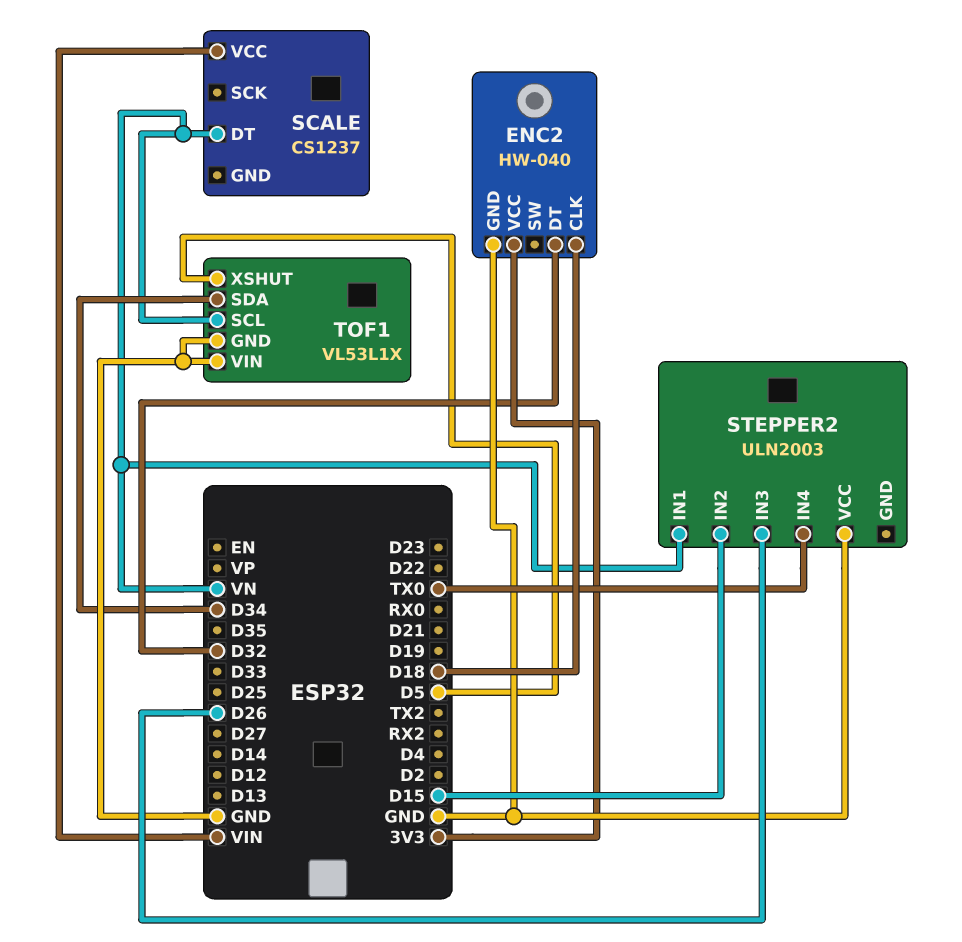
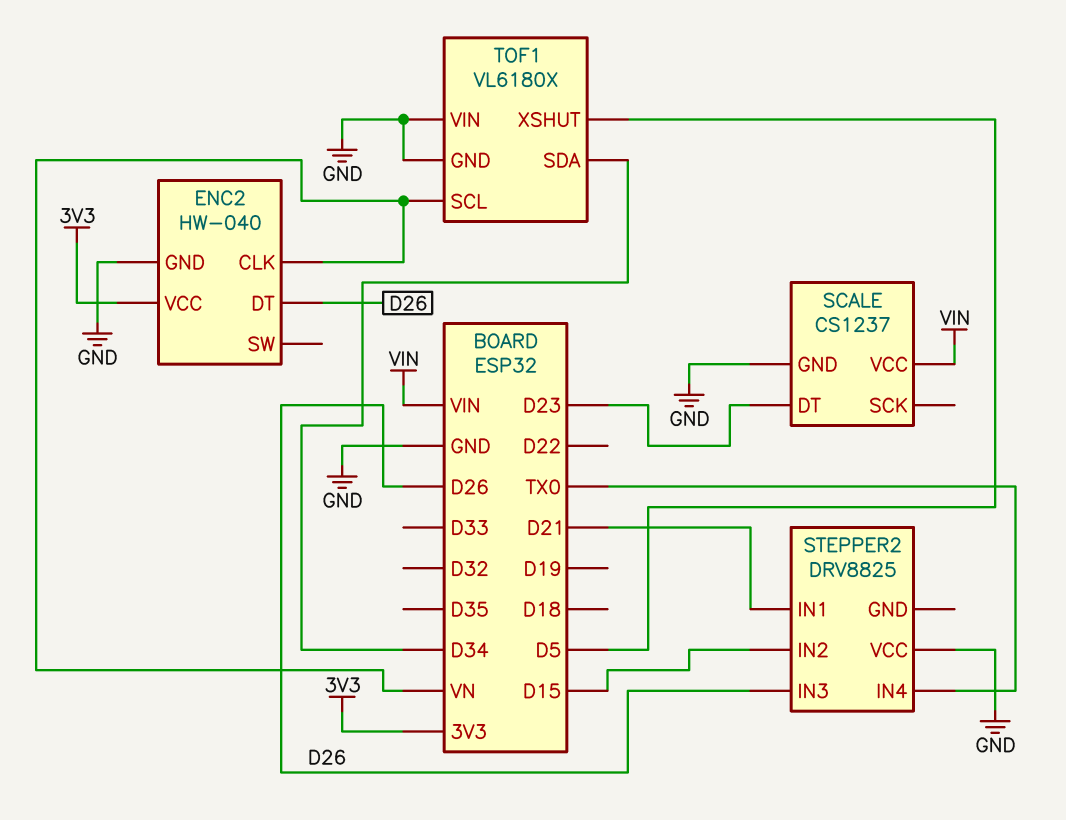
ENC2 pin CLK: D18 -> VN
ENC2 pin DT: D32 -> D26
SCALE pin DT: VN -> D23
SCALE pin GND: none -> GND
STEPPER2: ULN2003 -> DRV8825
STEPPER2 pin IN1: VN -> D21
TOF1: VL53L1X -> VL6180X

